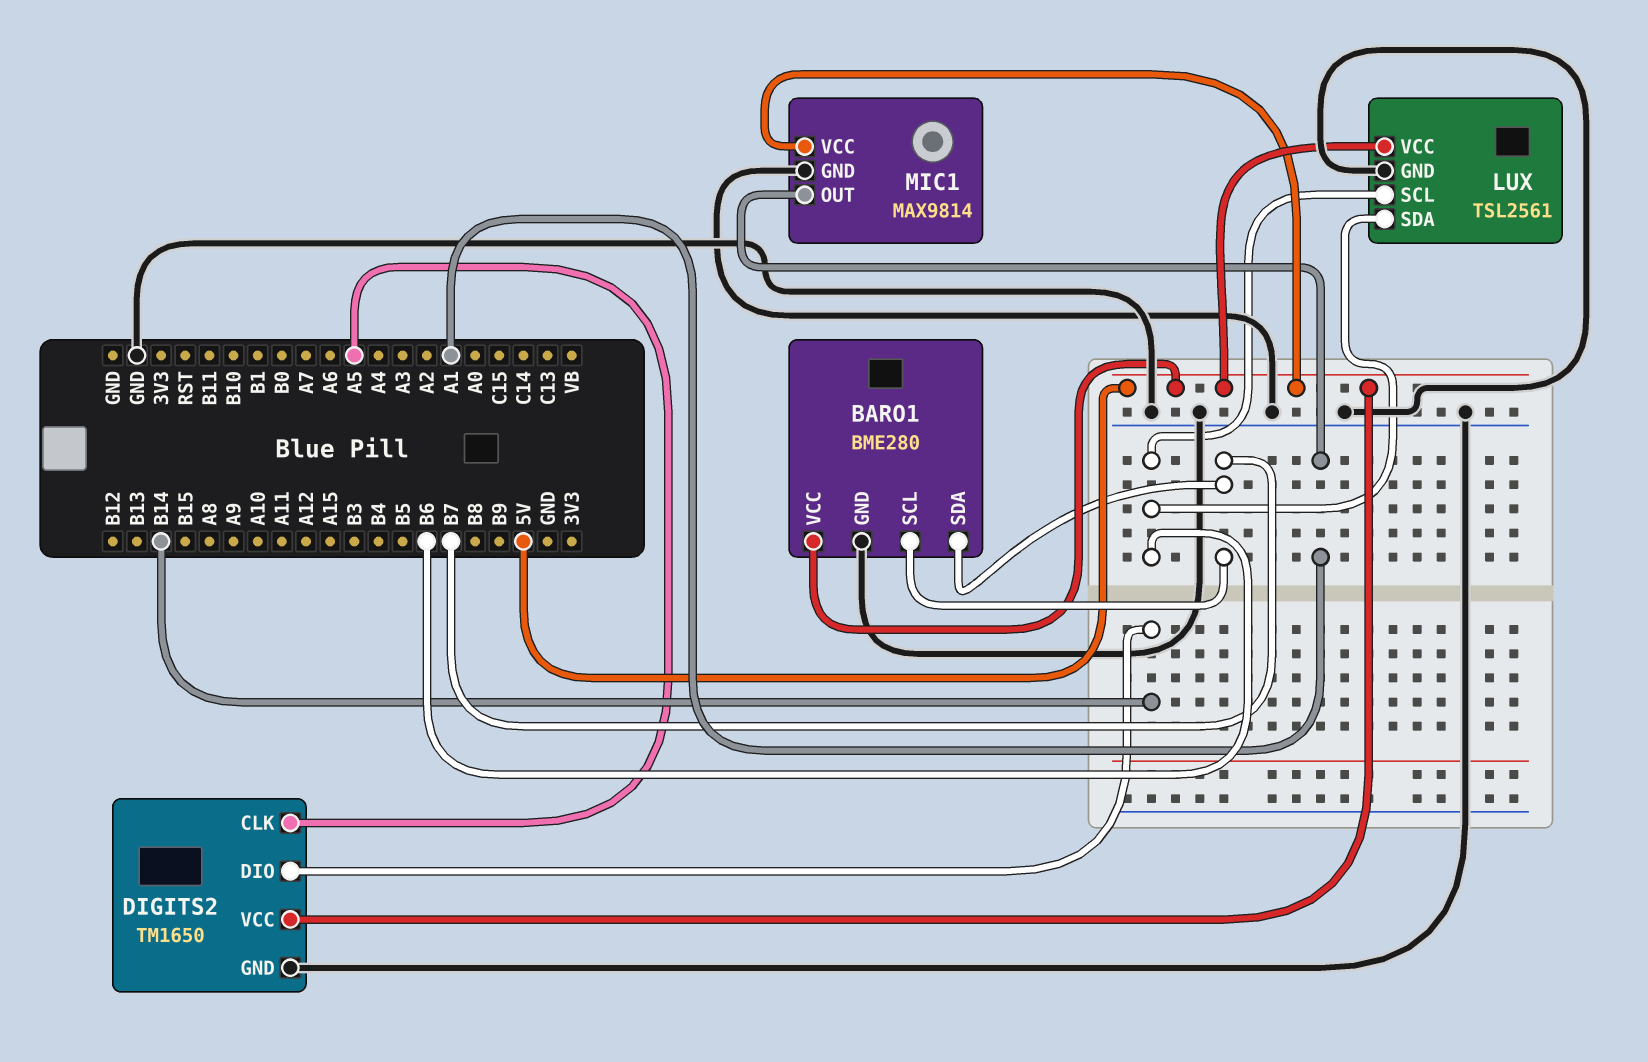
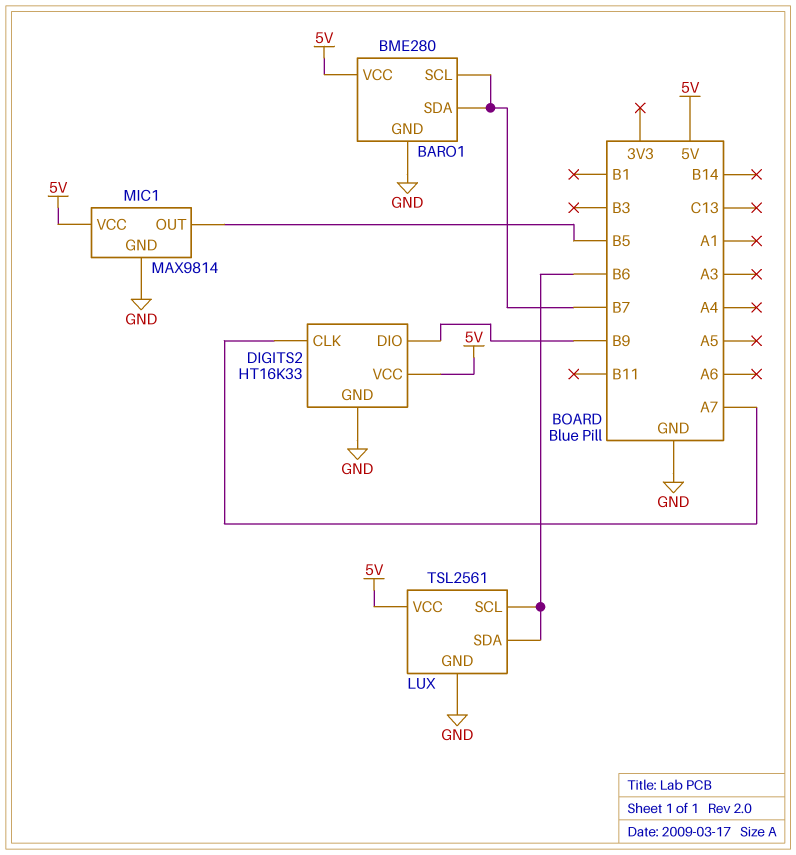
DIGITS2: TM1650 -> HT16K33
DIGITS2 pin CLK: A5 -> A7
DIGITS2 pin DIO: B14 -> B9
MIC1 pin OUT: A1 -> B5

